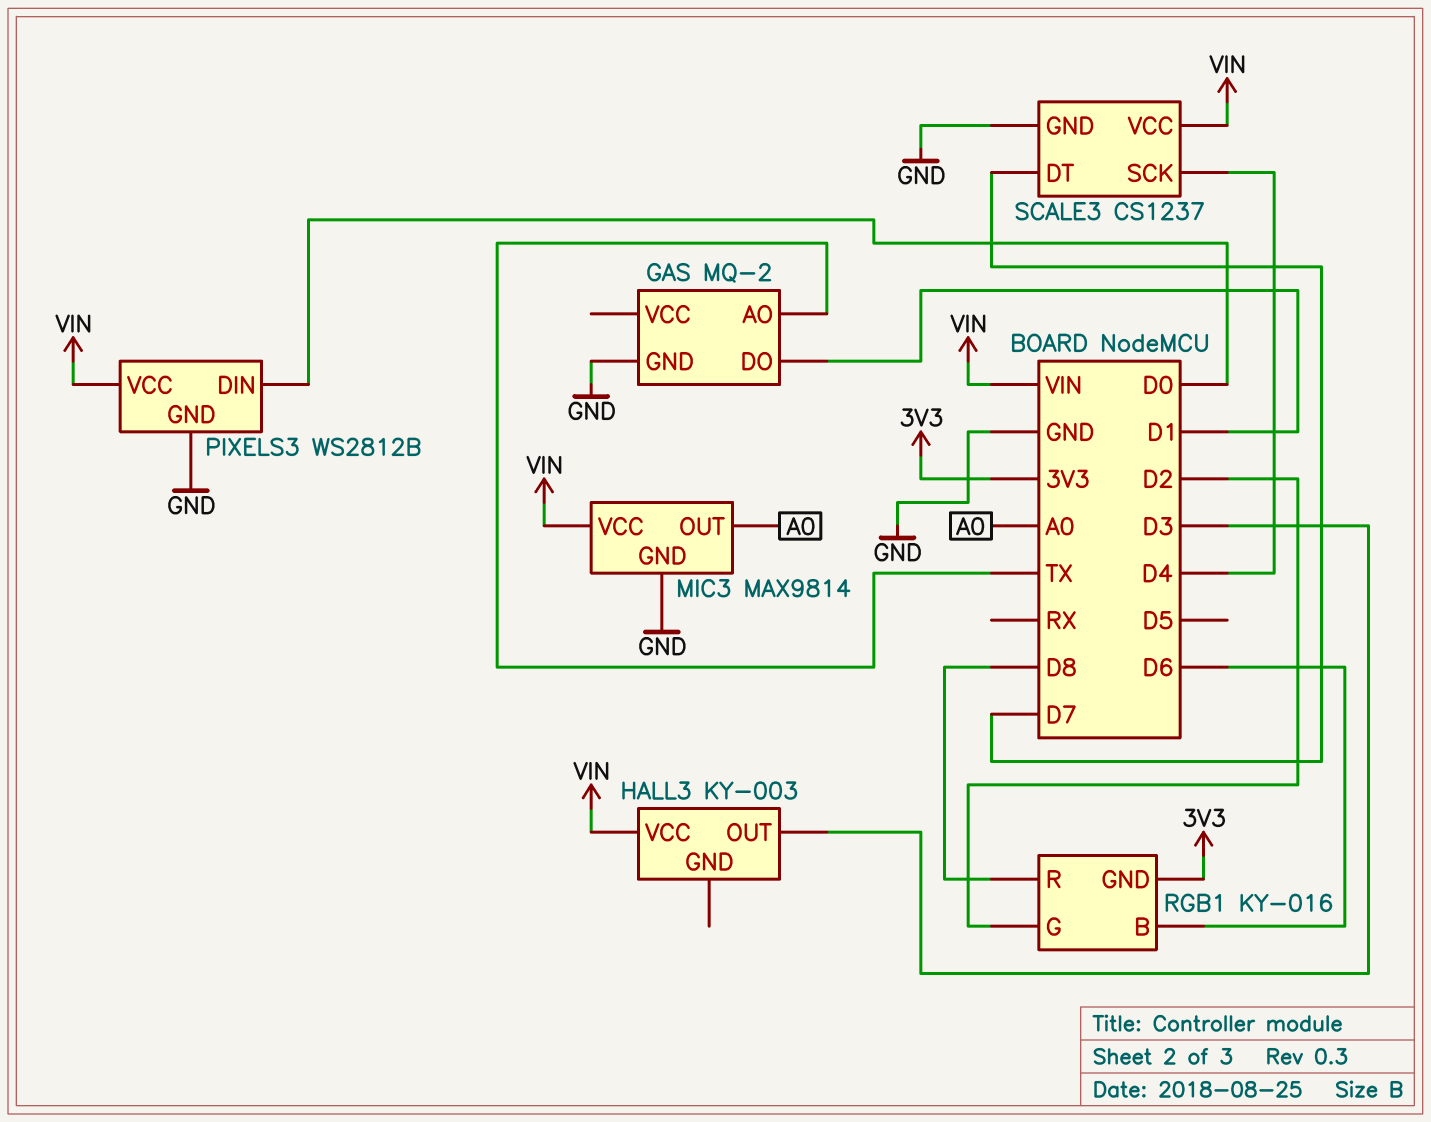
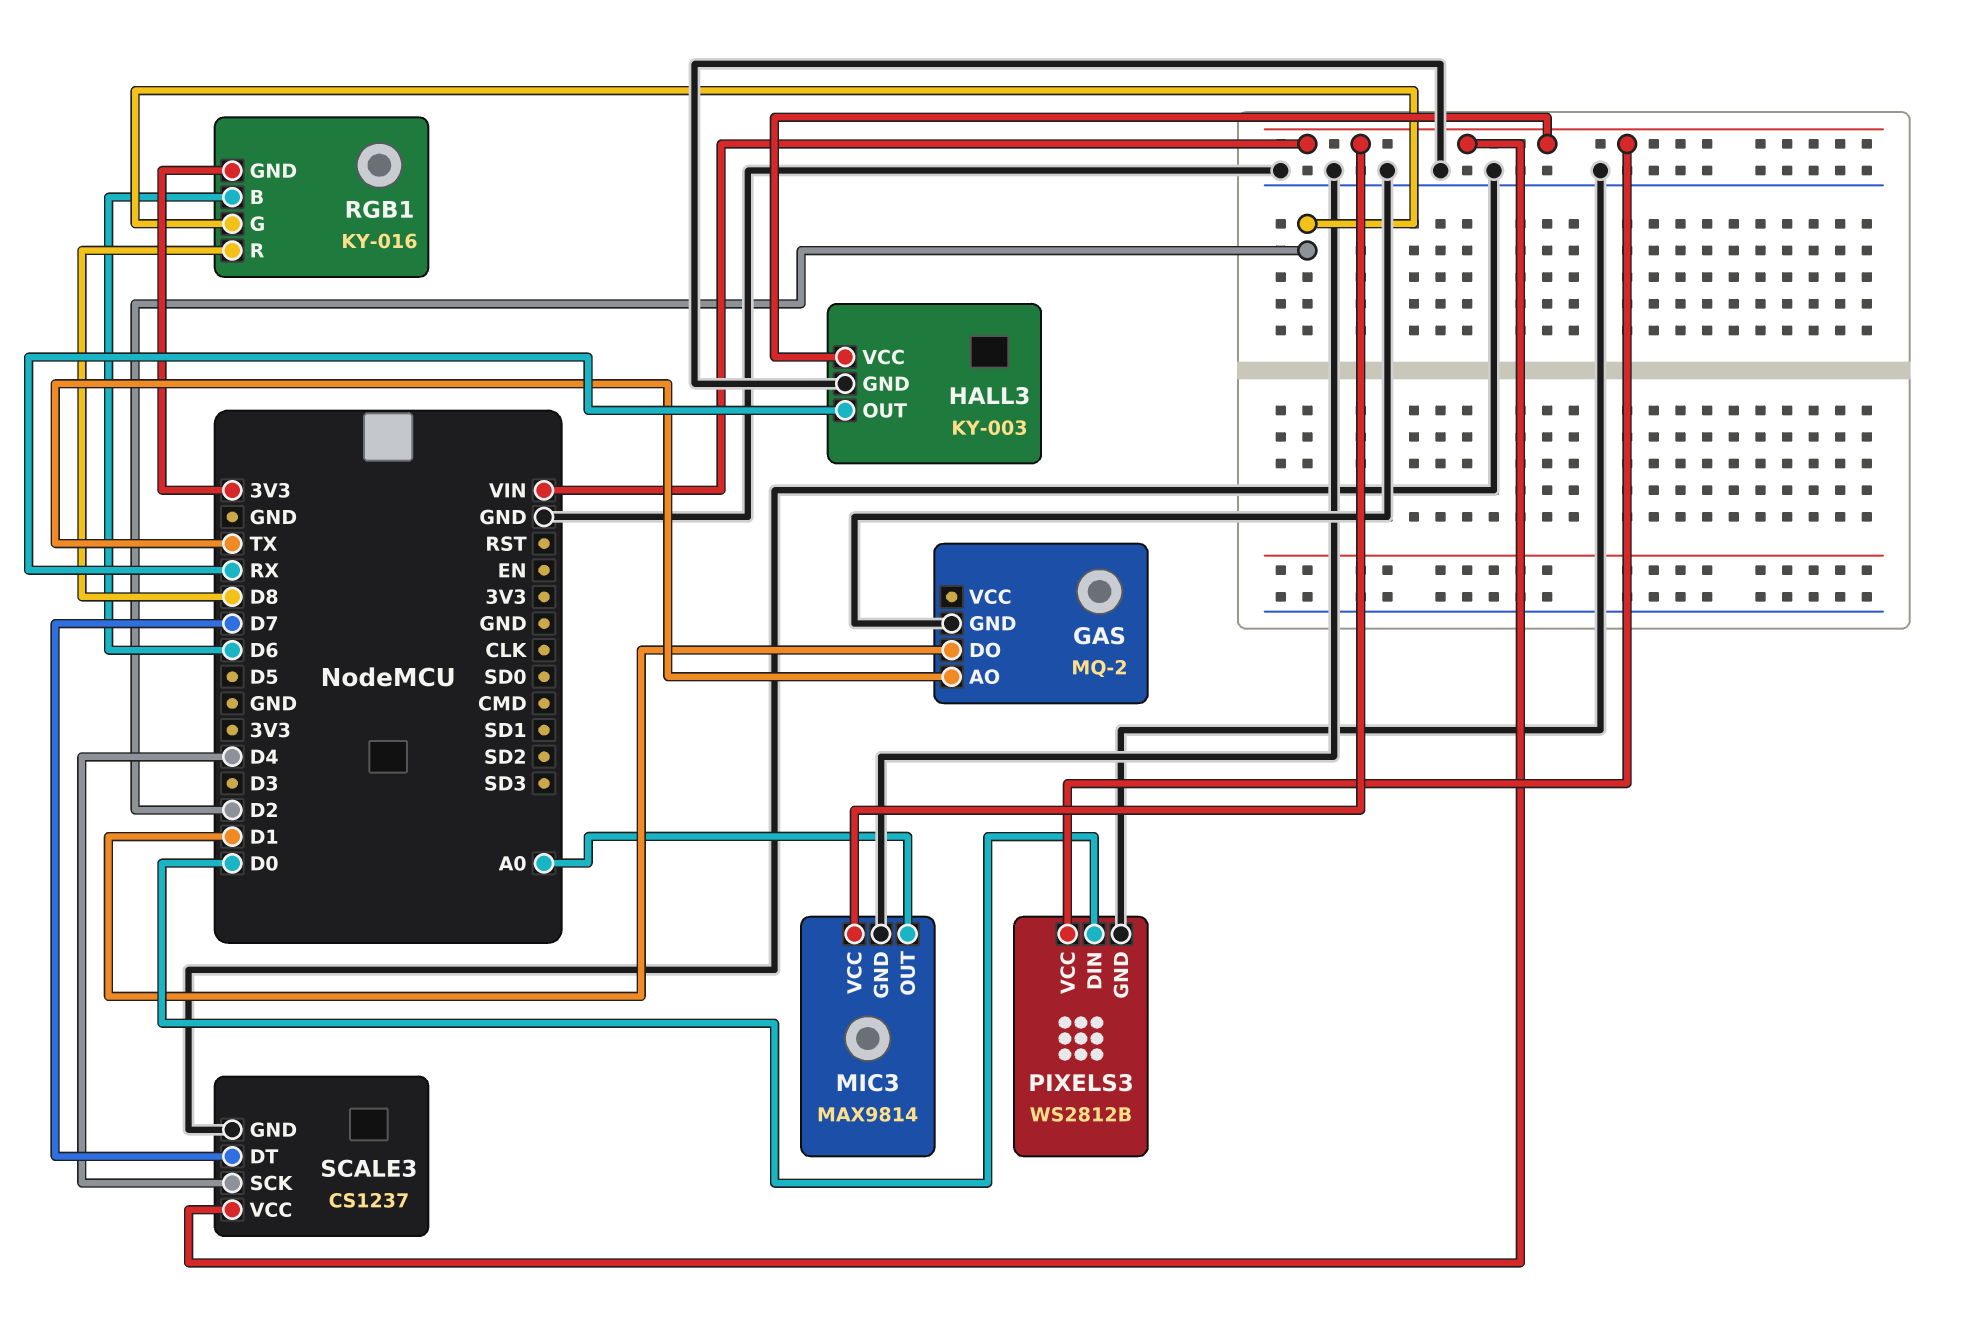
HALL3 pin GND: none -> GND
HALL3 pin OUT: D3 -> RX

